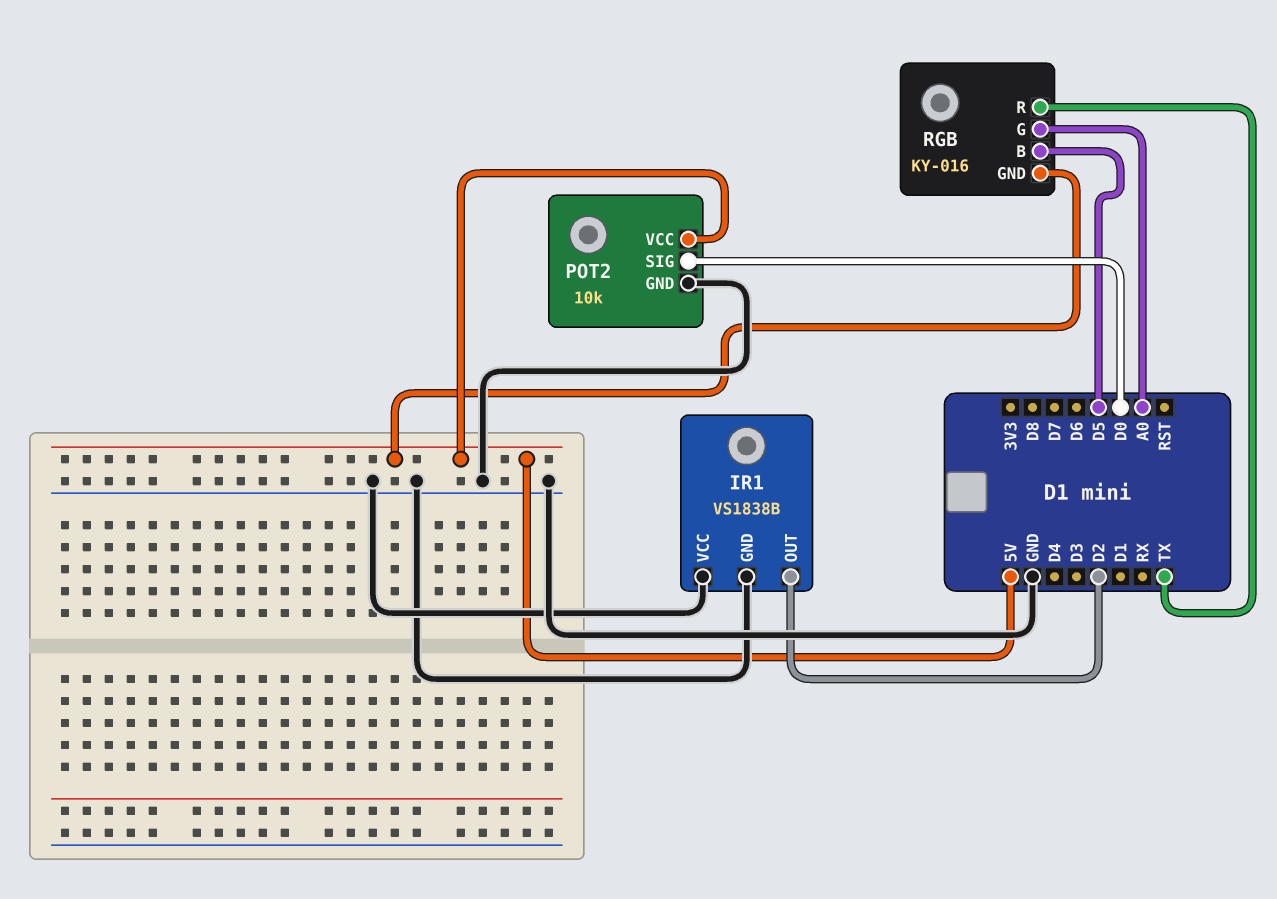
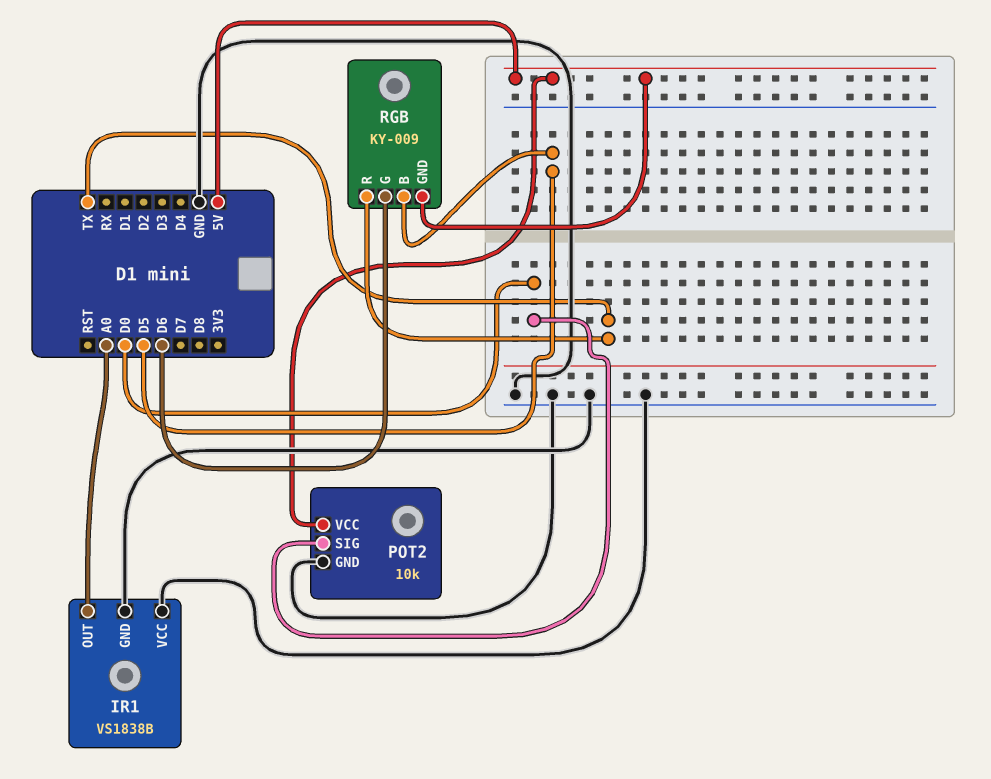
IR1 pin OUT: D2 -> A0
RGB: KY-016 -> KY-009
RGB pin G: A0 -> D6

